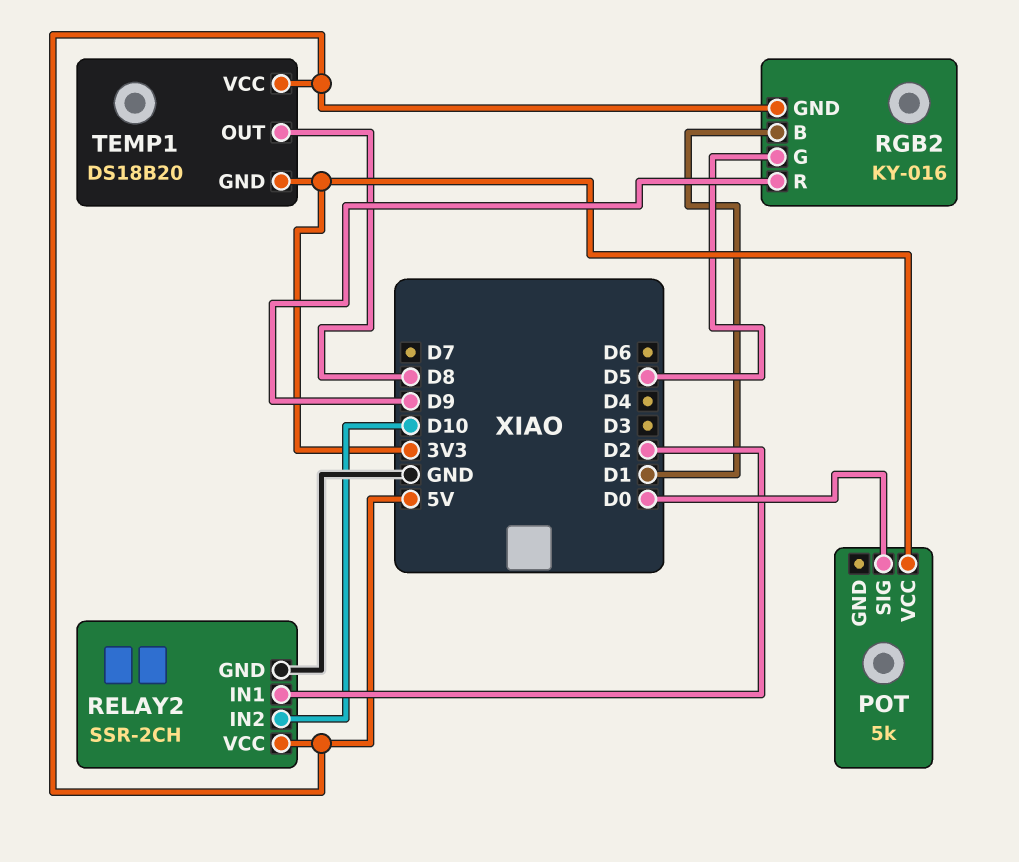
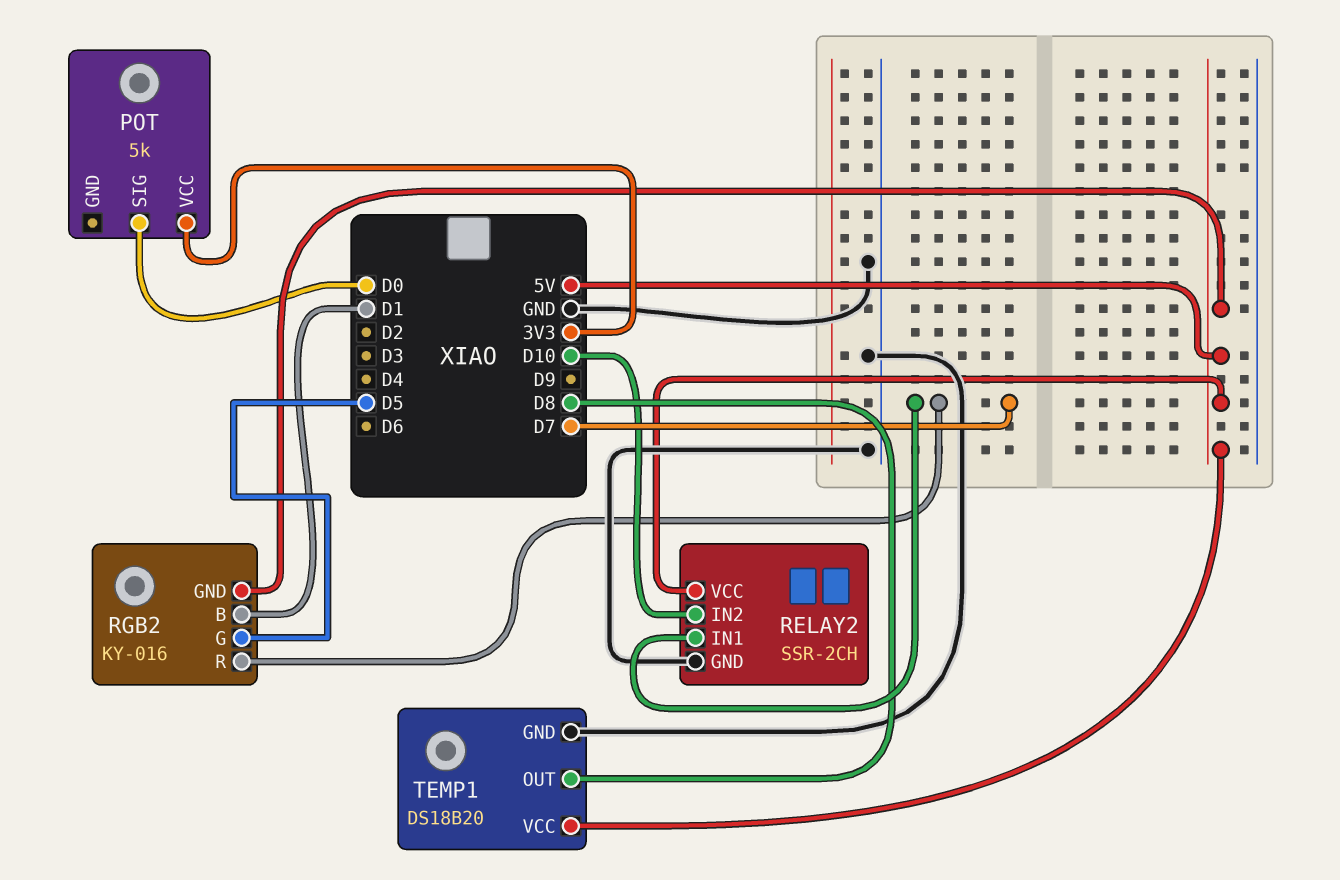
RELAY2 pin IN1: D2 -> D7
RGB2 pin R: D9 -> D7
TEMP1 pin GND: 3V3 -> GND

